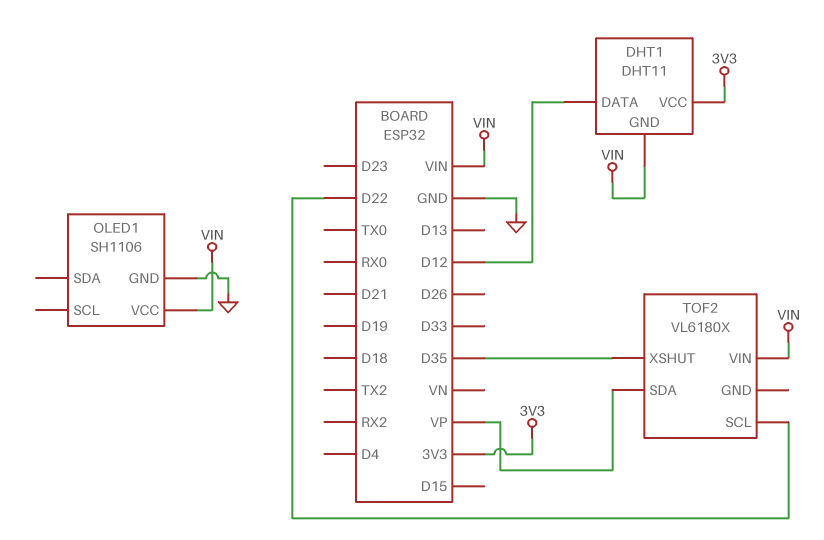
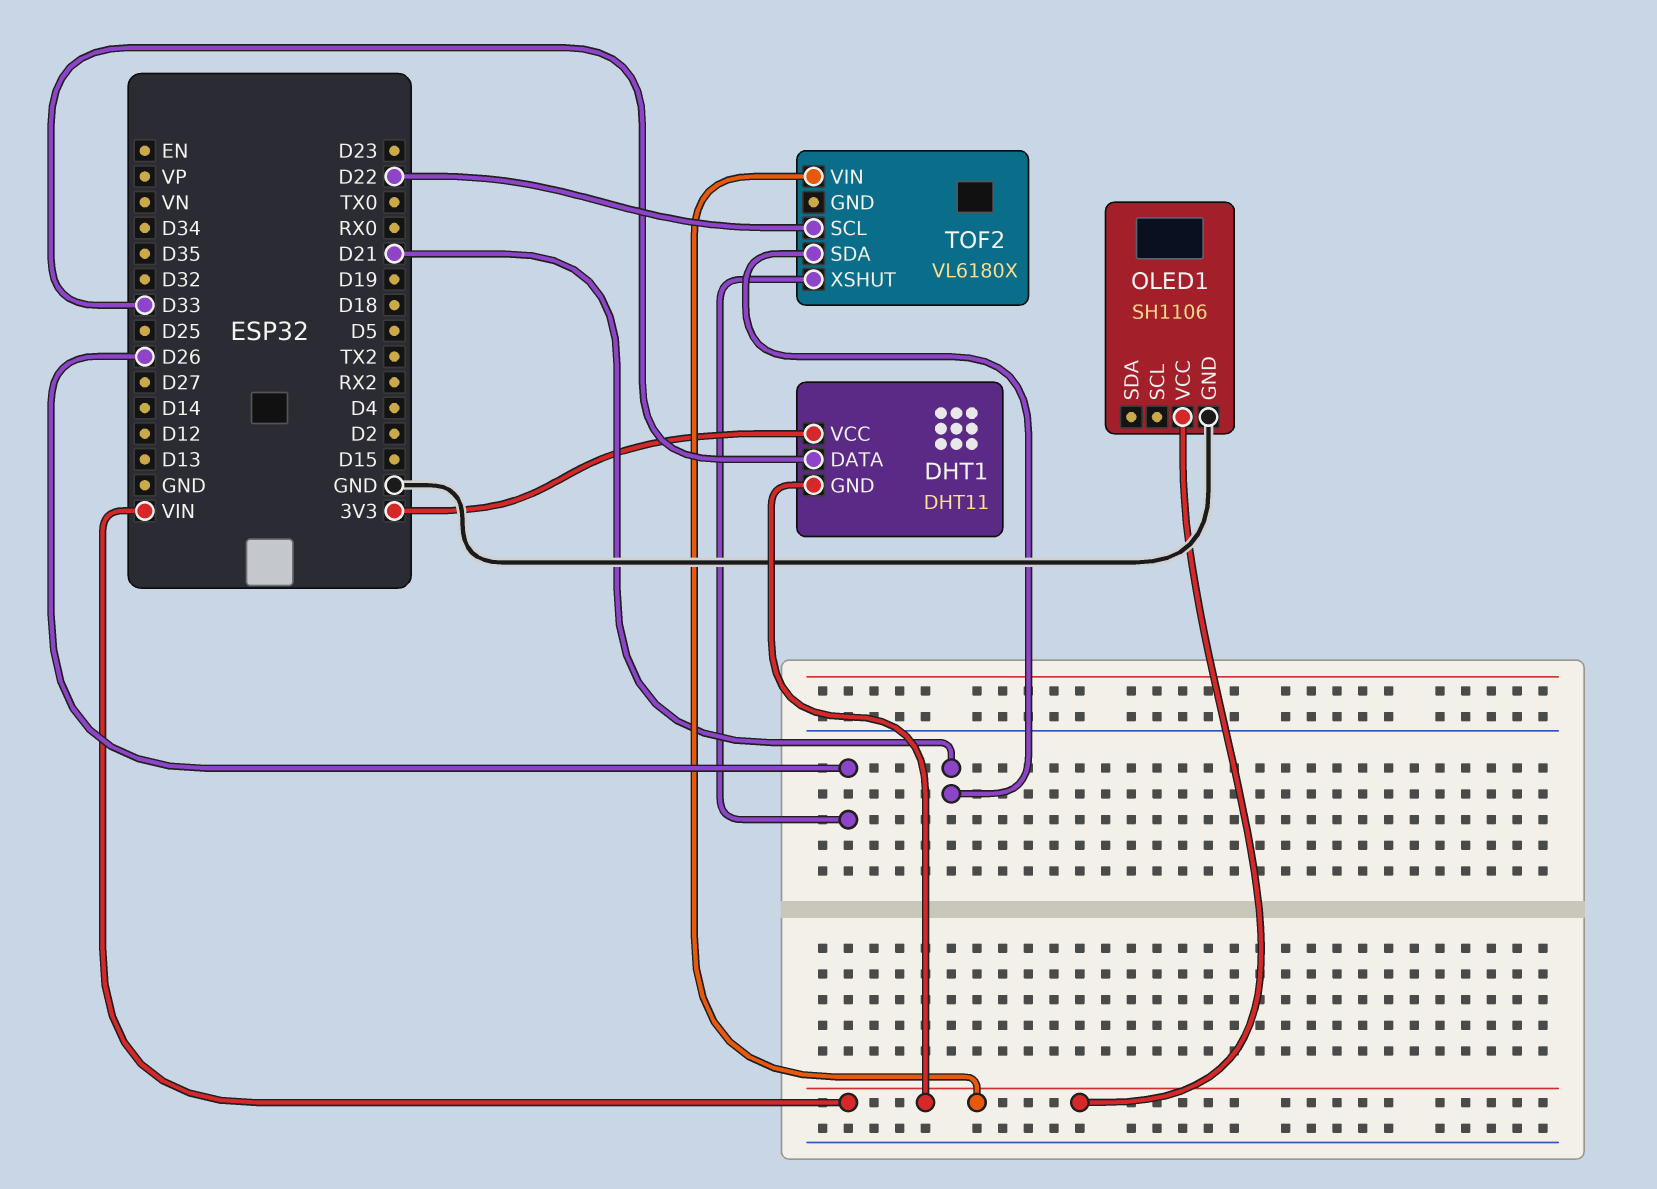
DHT1 pin DATA: D12 -> D33
TOF2 pin SDA: VP -> D21
TOF2 pin XSHUT: D35 -> D26

